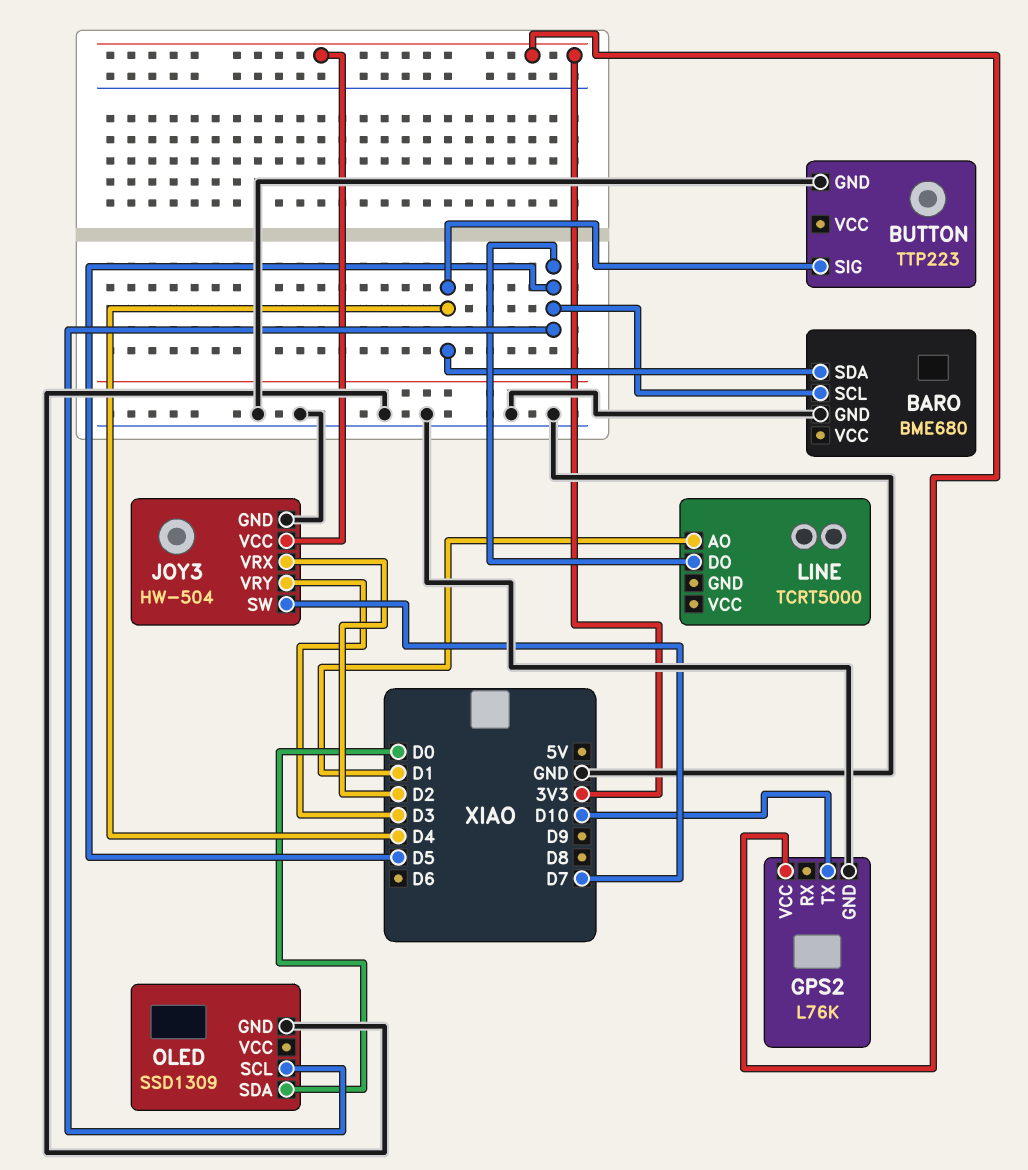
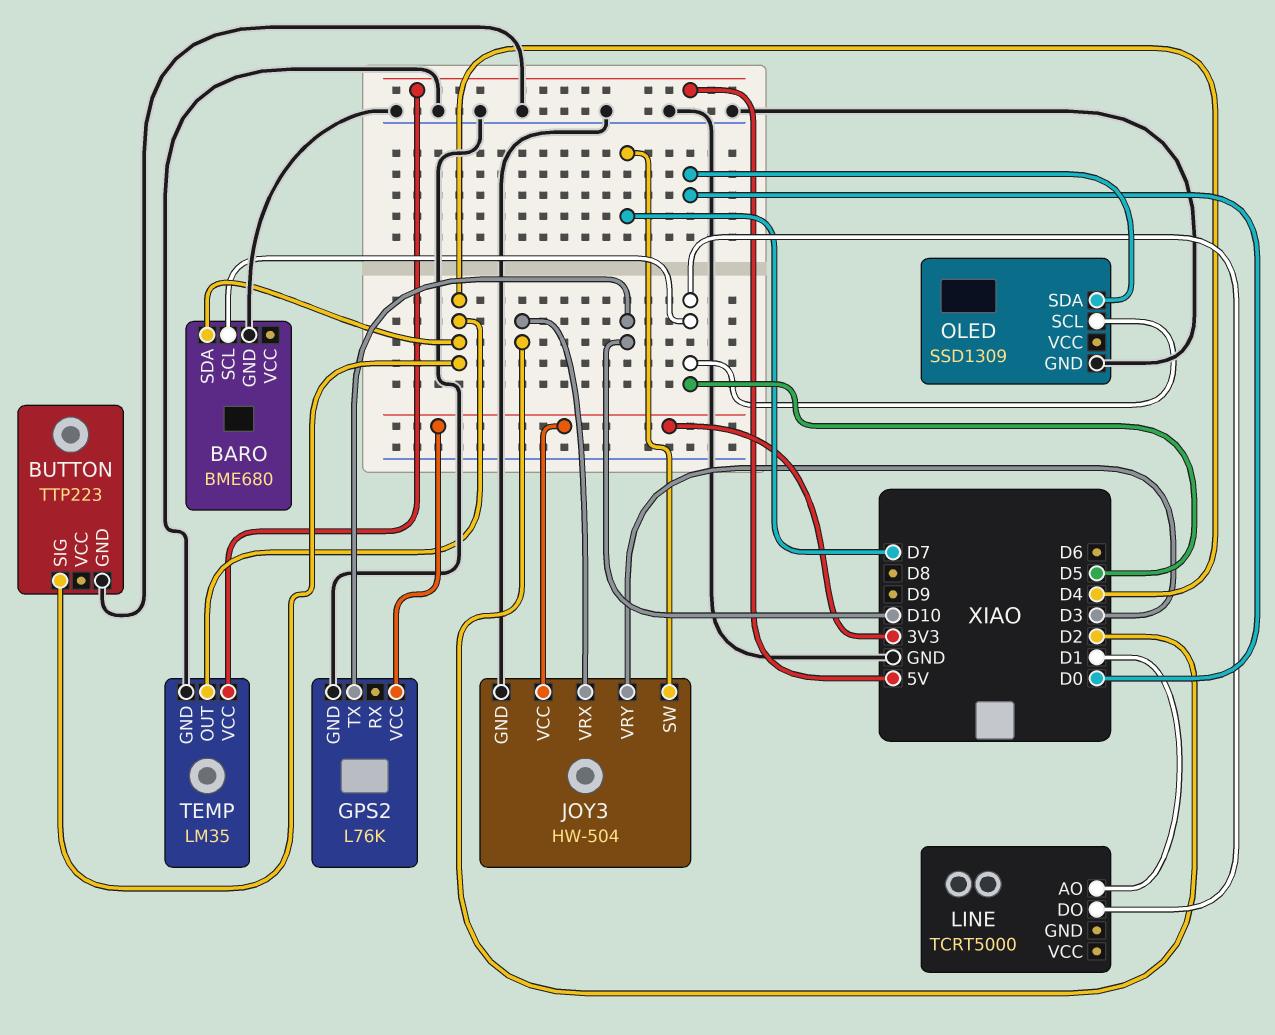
TEMP: none -> LM35
TEMP pin GND: none -> GND
TEMP pin OUT: none -> D4
TEMP pin VCC: none -> 5V

